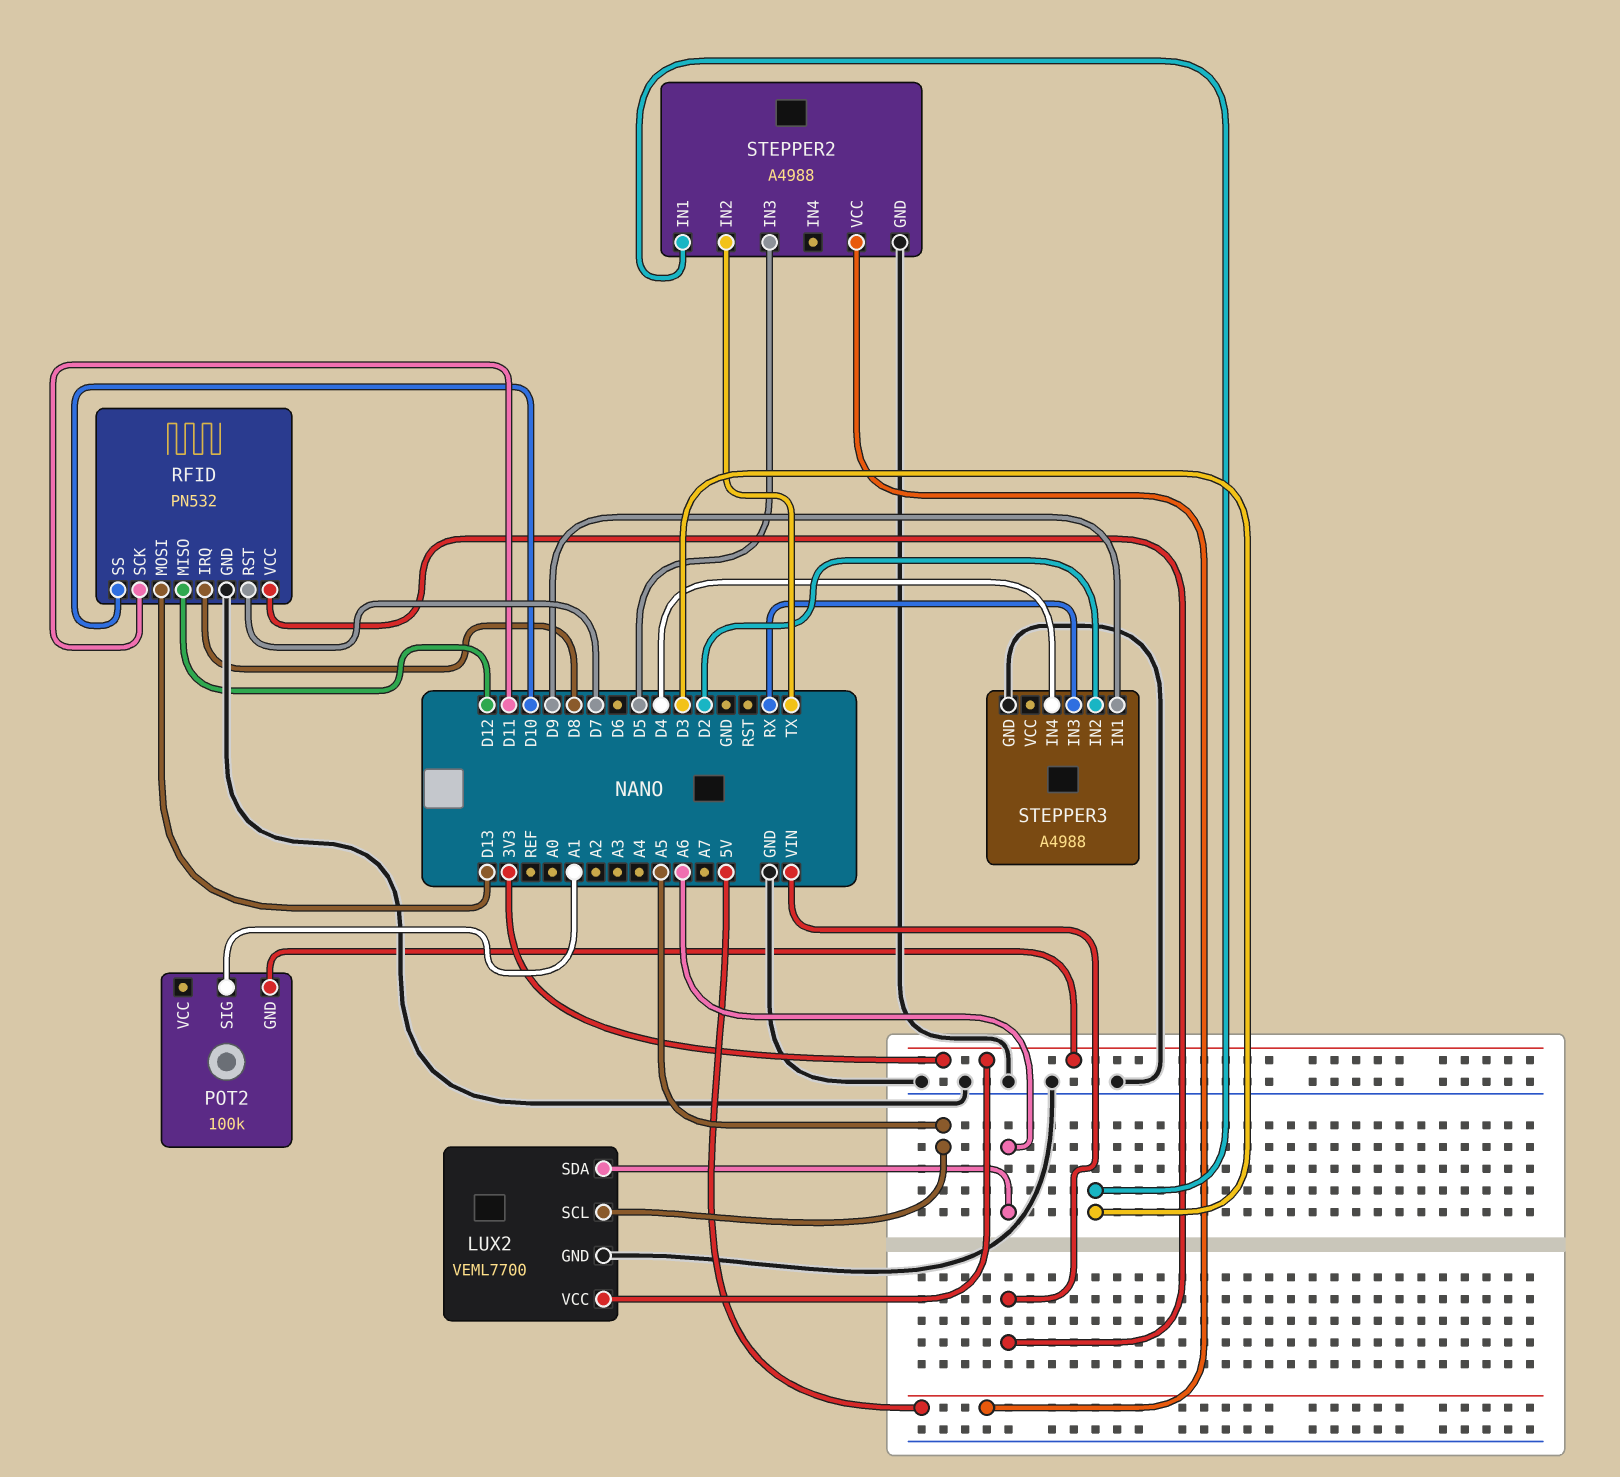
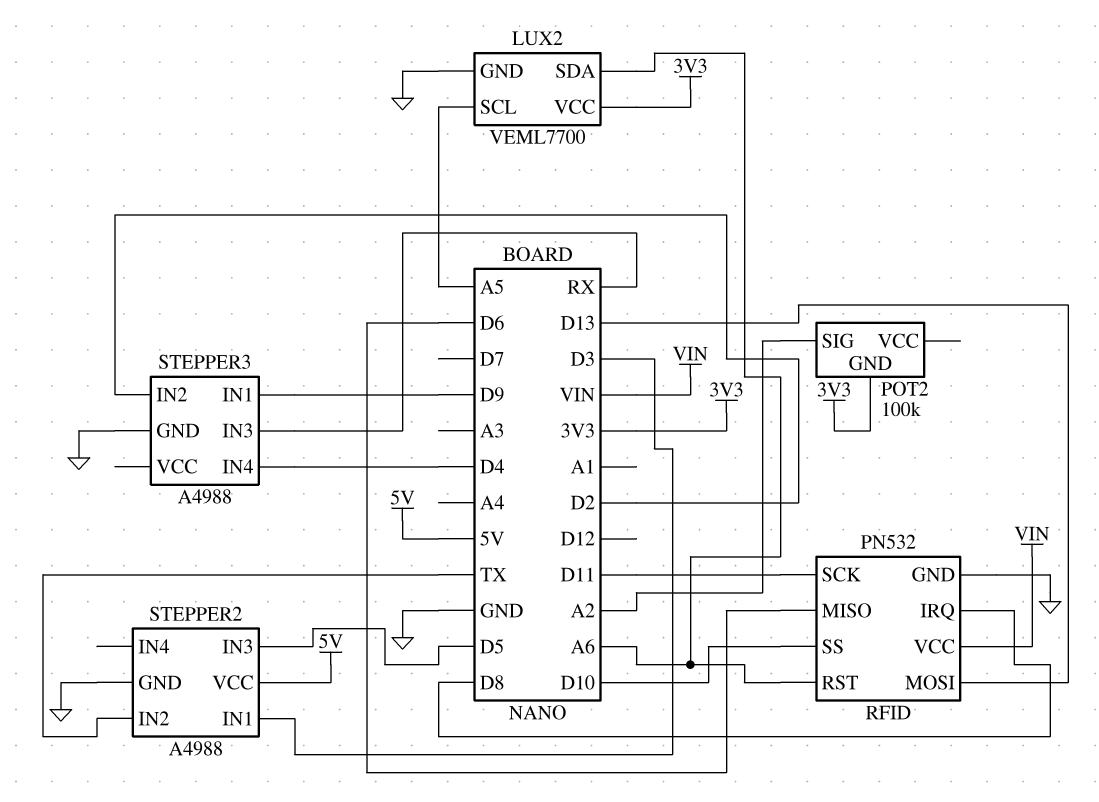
POT2 pin SIG: A1 -> A2
RFID pin MISO: D12 -> D6
RFID pin RST: D7 -> A6

